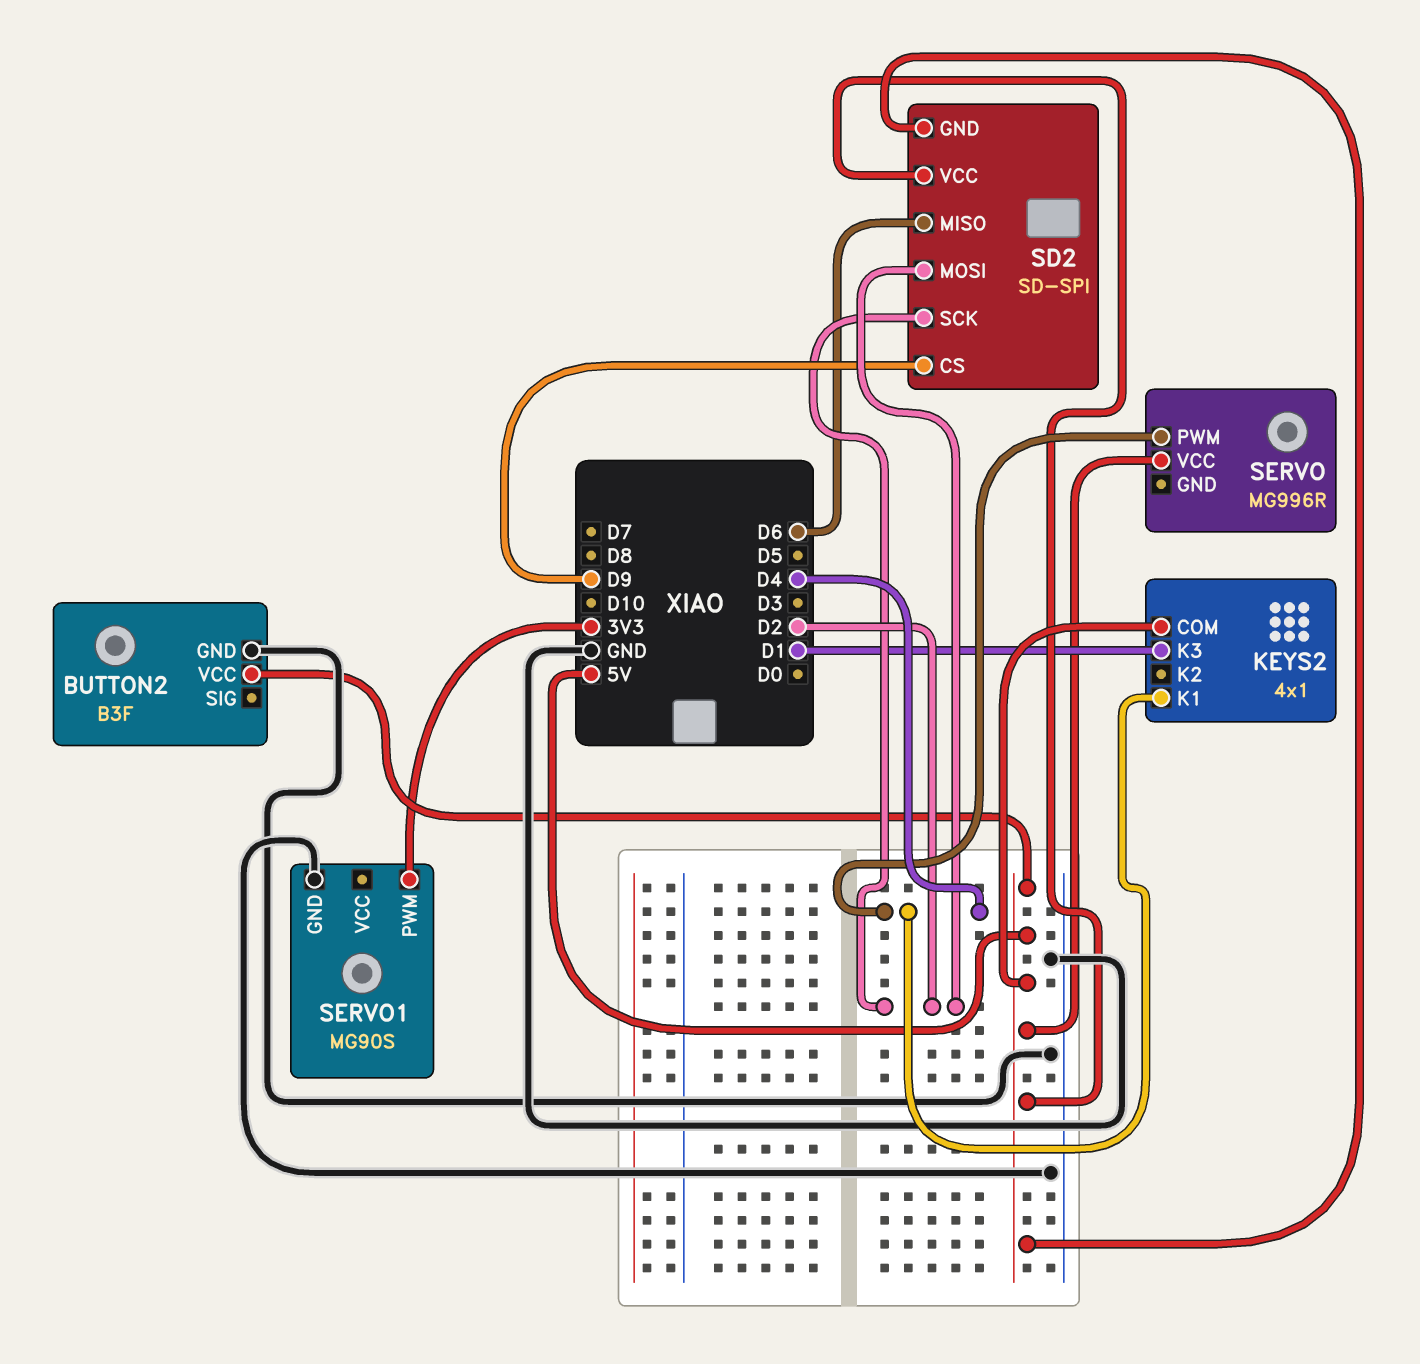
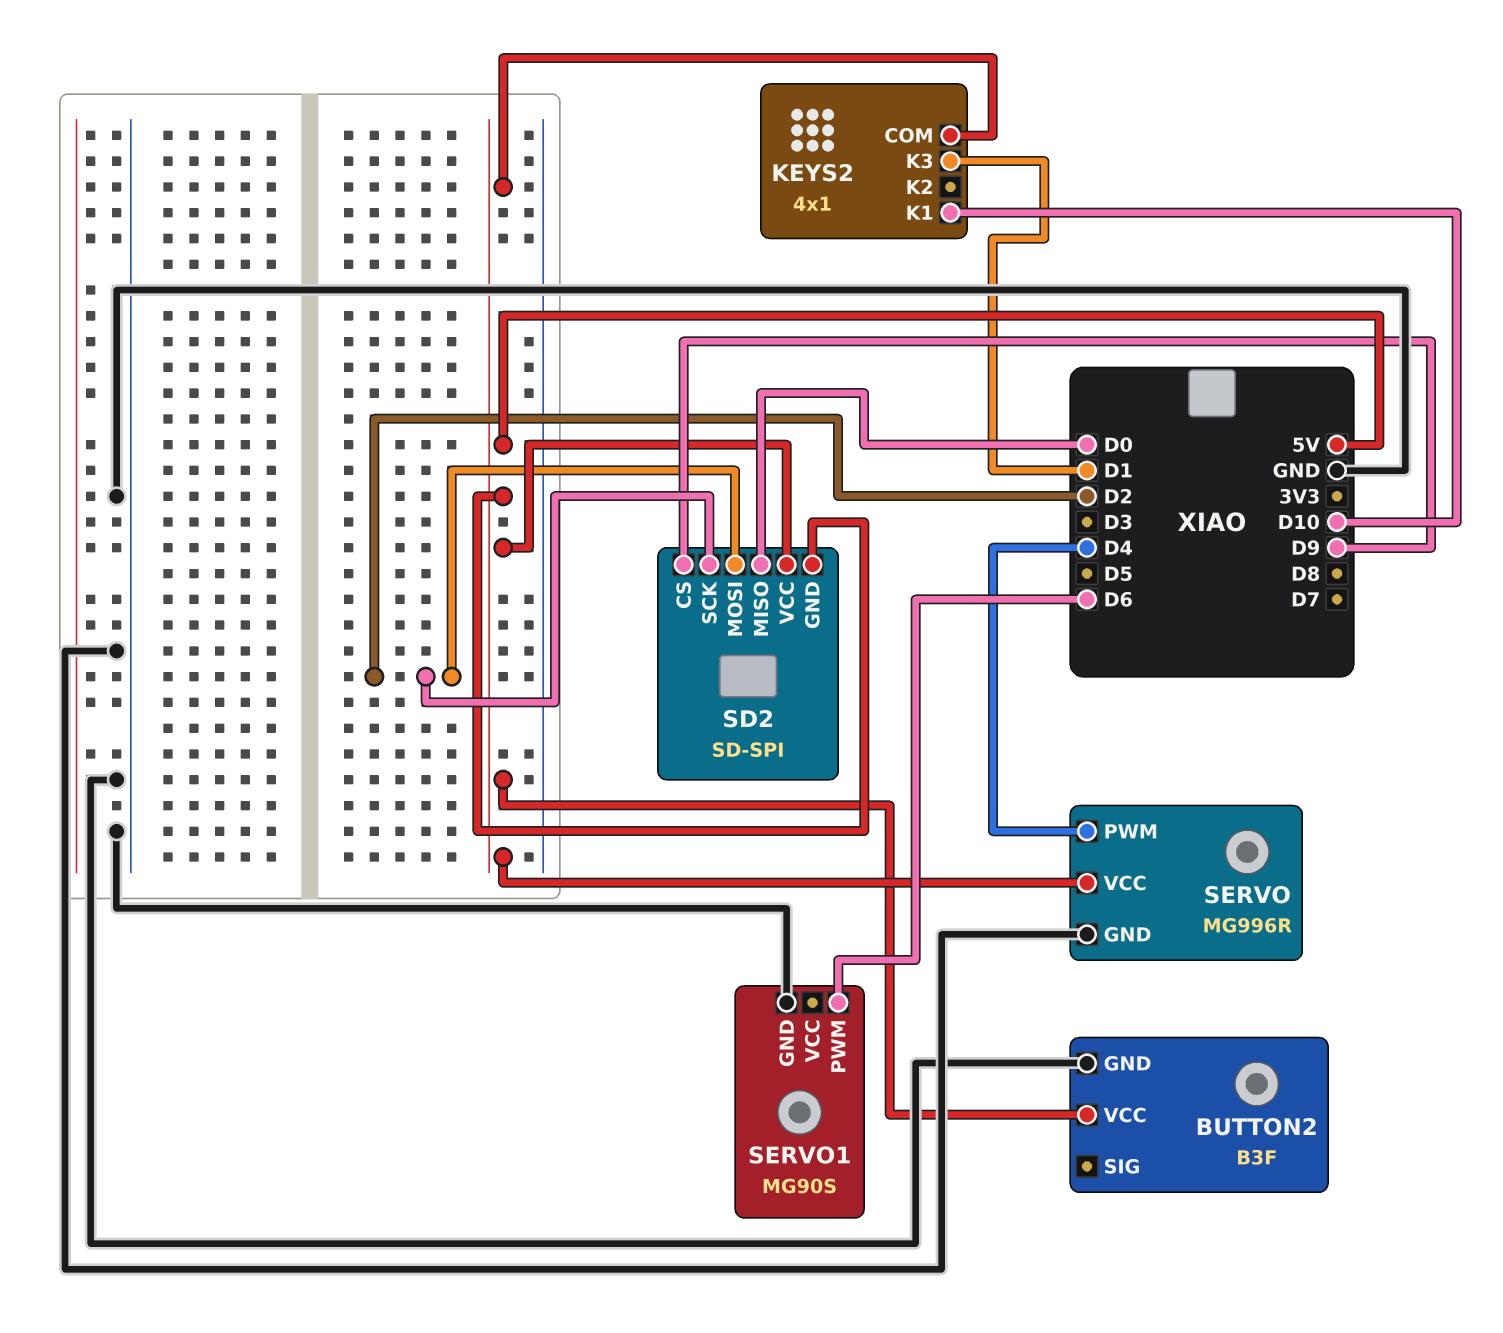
KEYS2 pin K1: D4 -> D10
SD2 pin MISO: D6 -> D0
SERVO pin GND: none -> GND
SERVO1 pin PWM: 3V3 -> D6

